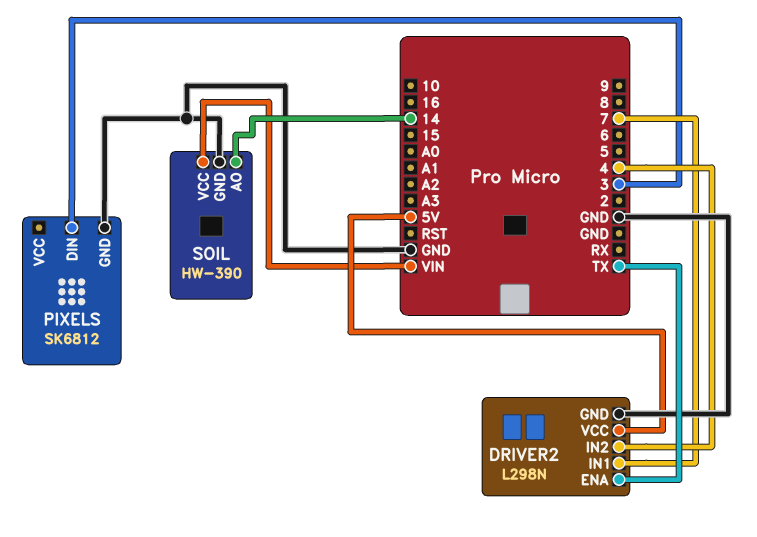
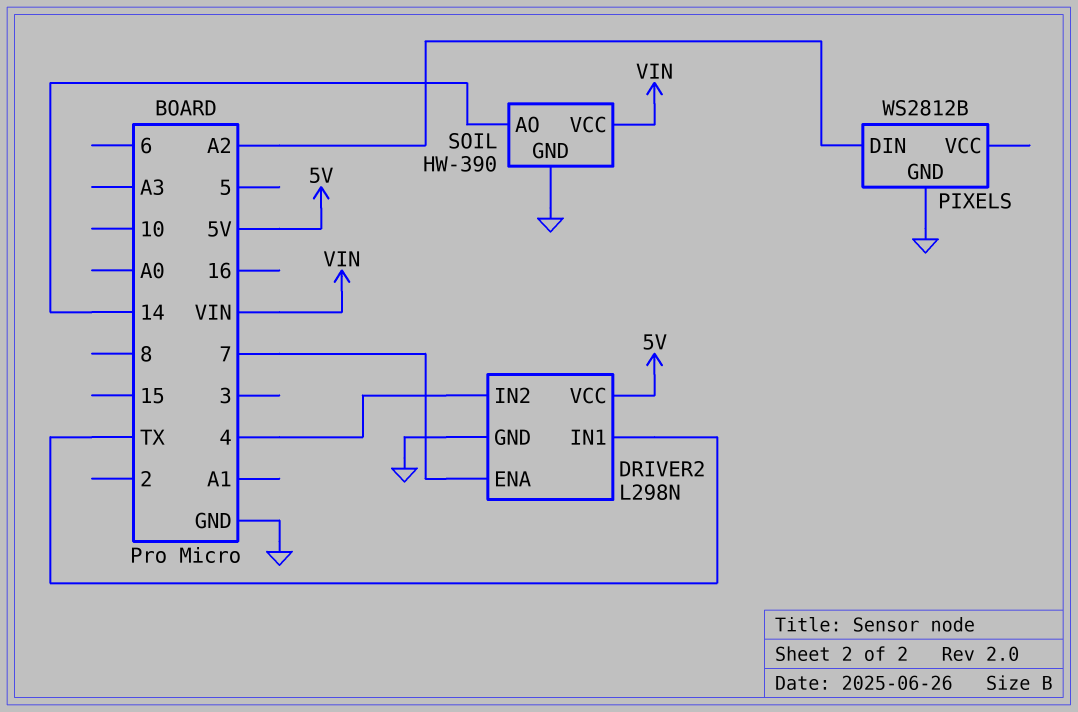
DRIVER2 pin ENA: TX -> 7
DRIVER2 pin IN1: 7 -> TX
PIXELS: SK6812 -> WS2812B
PIXELS pin DIN: 3 -> A2

